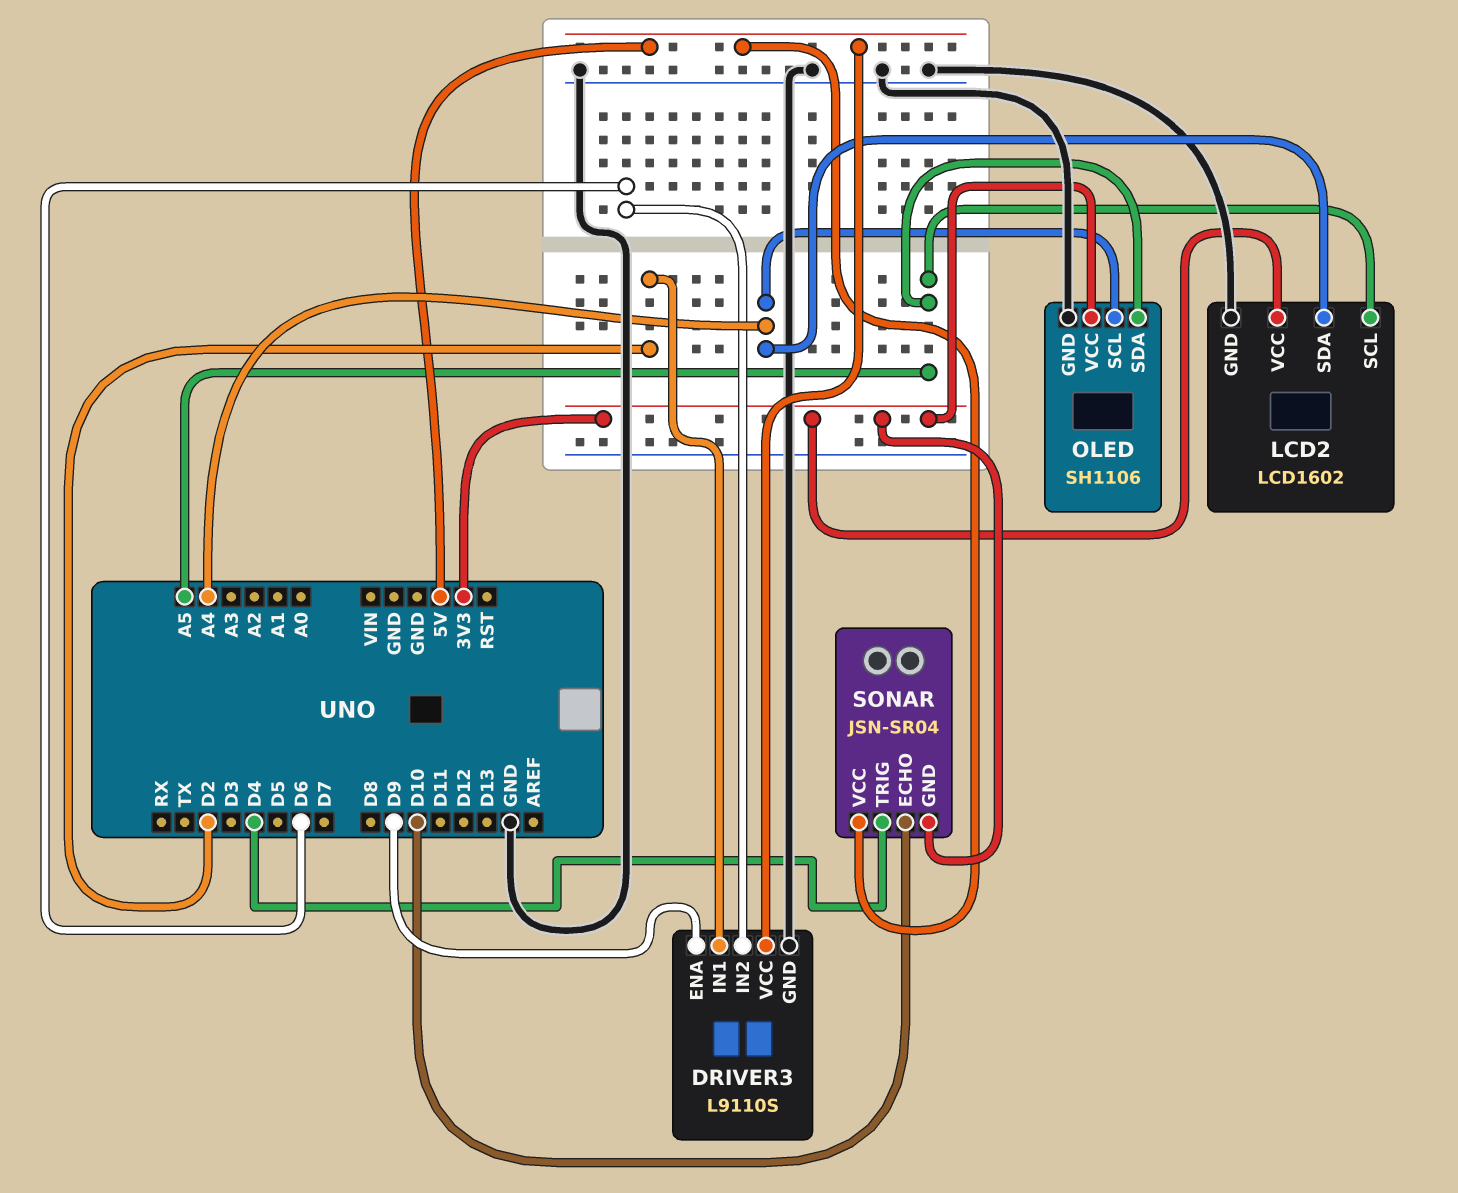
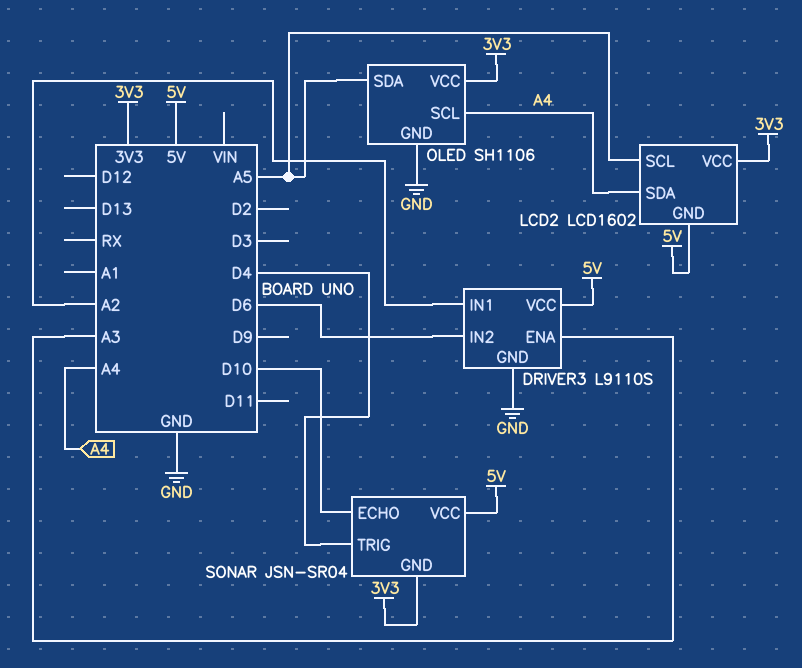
DRIVER3 pin ENA: D9 -> A3
DRIVER3 pin IN1: D2 -> A2
LCD2 pin GND: GND -> 5V

